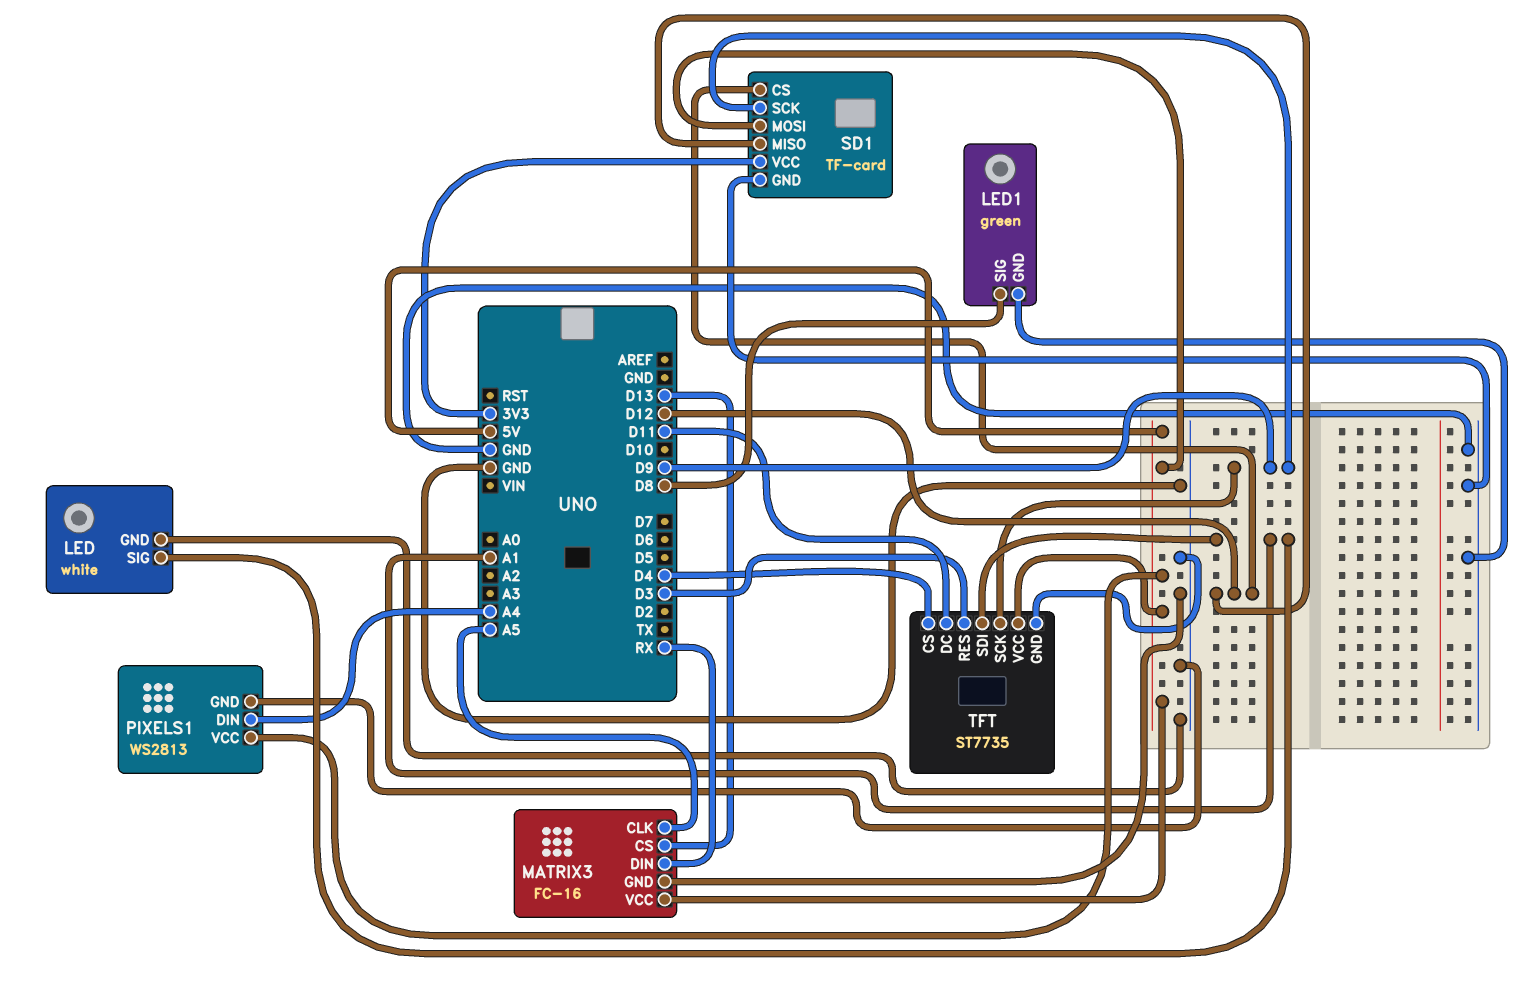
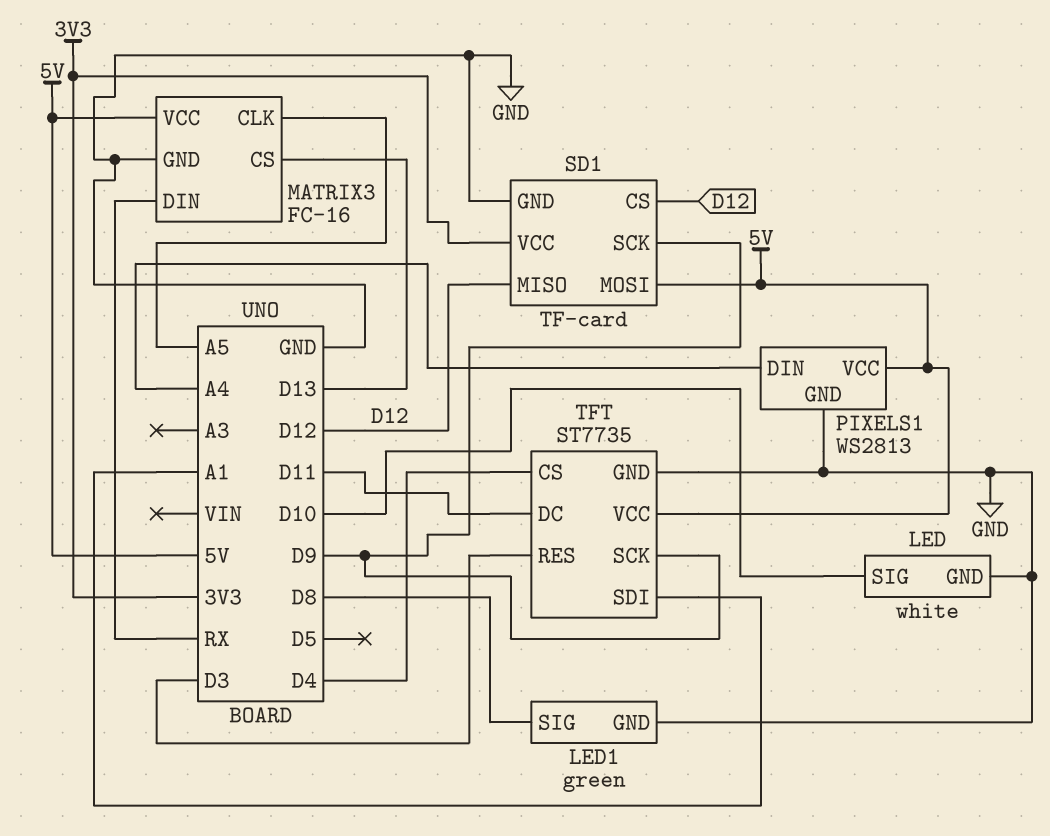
LED pin SIG: A1 -> D10

